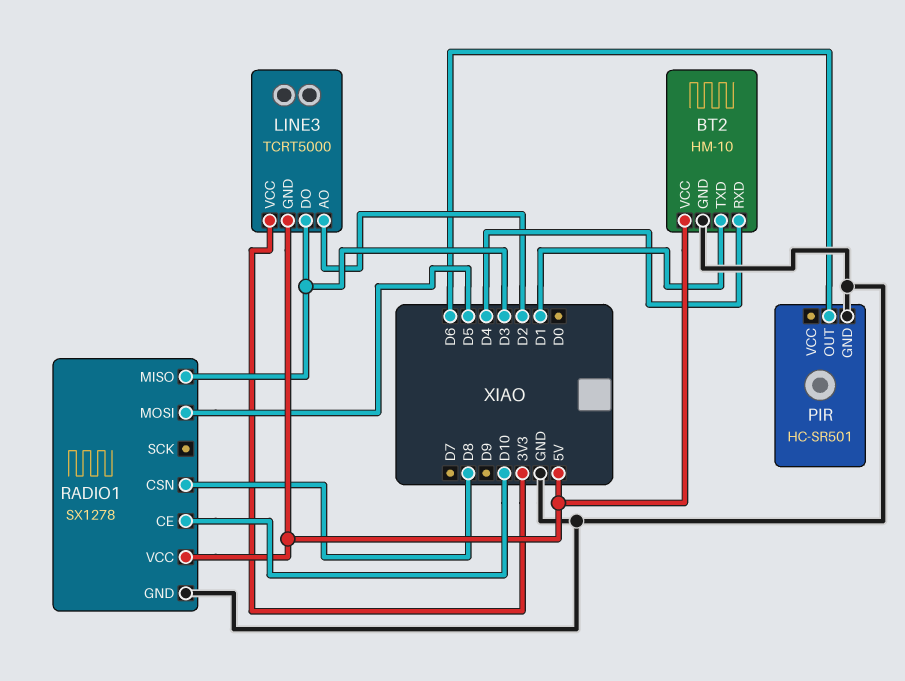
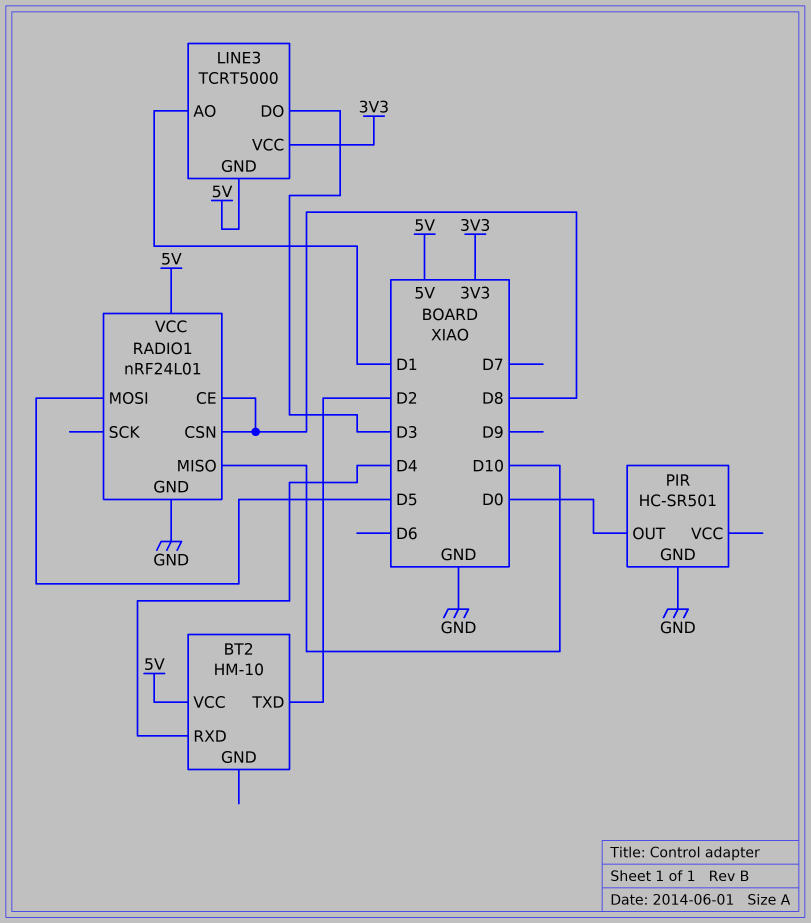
BT2 pin GND: GND -> none
BT2 pin TXD: D1 -> D2
LINE3 pin AO: D2 -> D1
PIR pin OUT: D6 -> D0
RADIO1: SX1278 -> nRF24L01
RADIO1 pin CE: D10 -> D8
RADIO1 pin MISO: D3 -> D10

